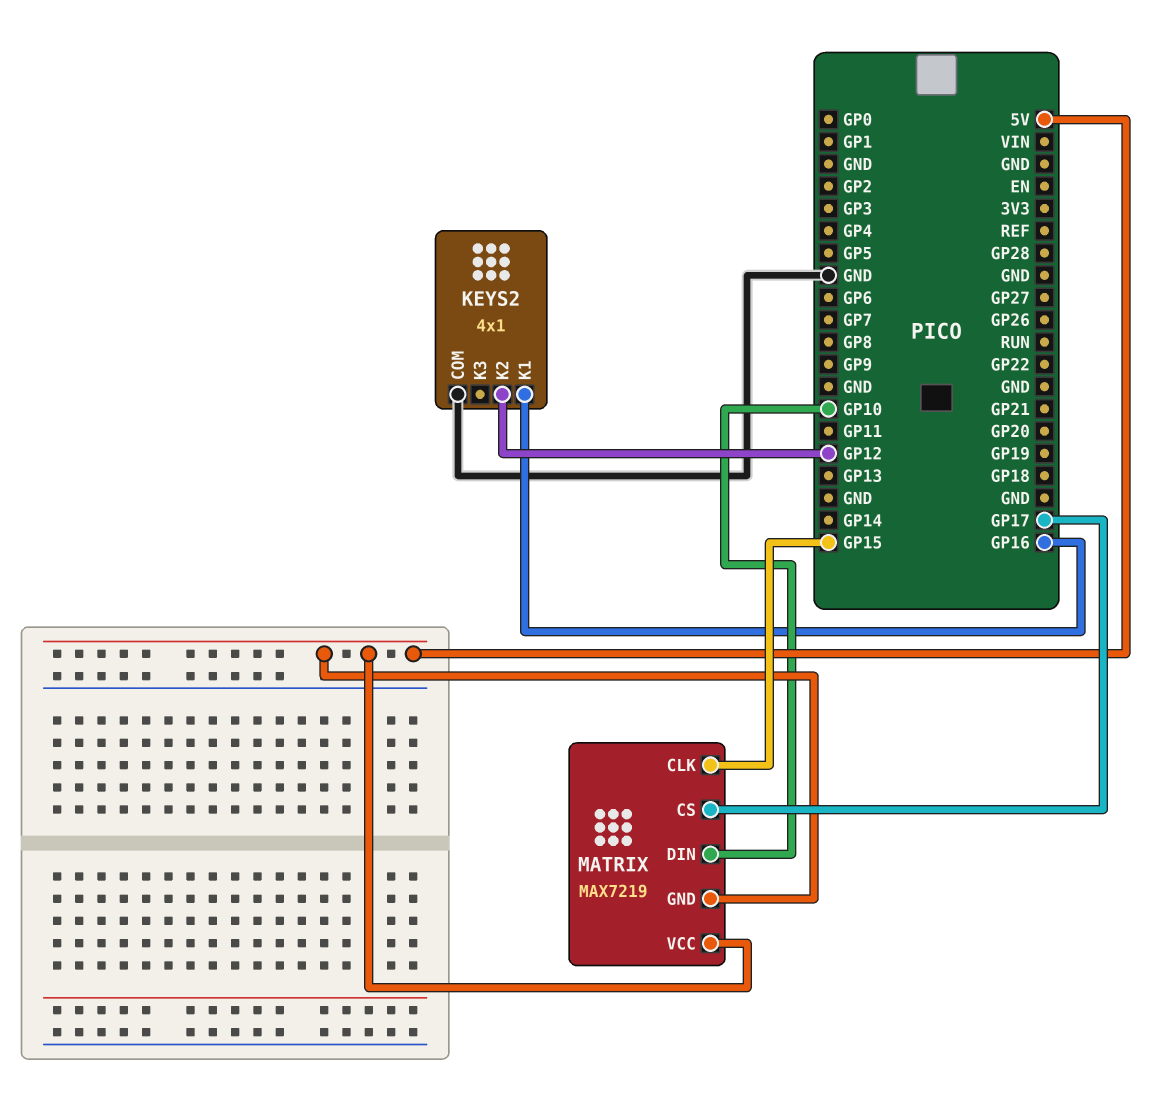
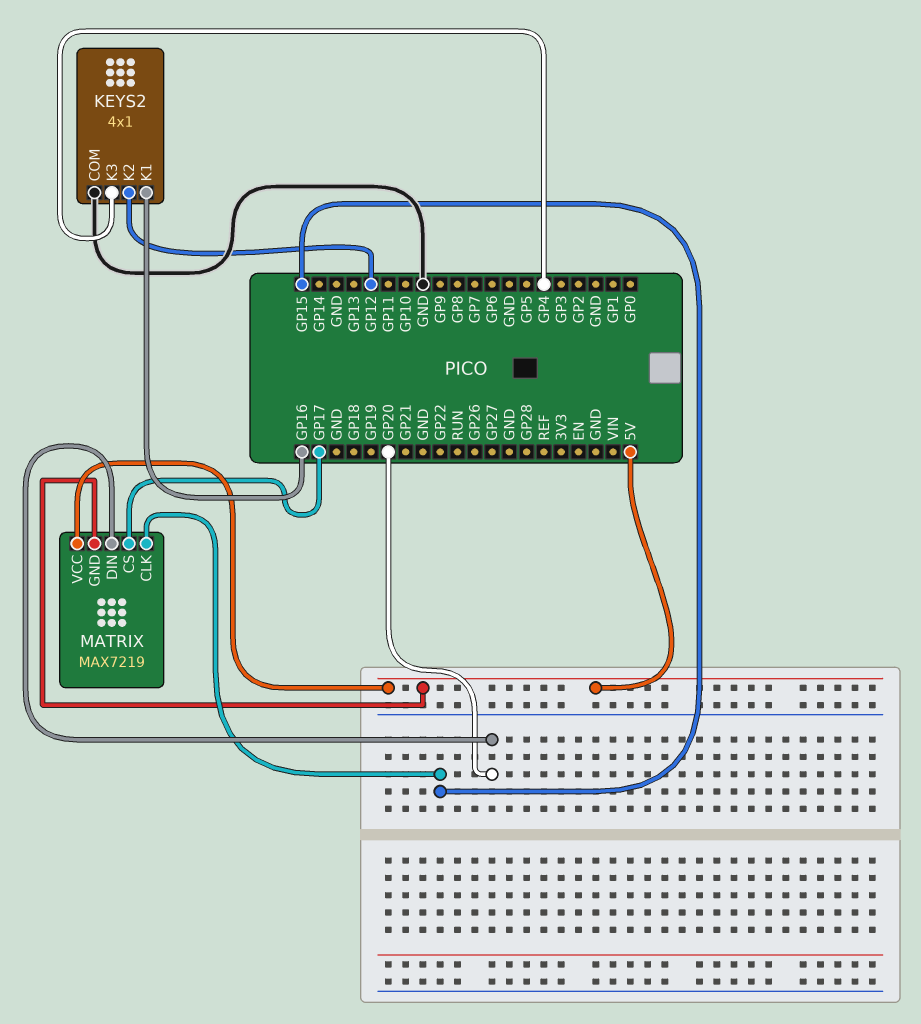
KEYS2 pin K3: none -> GP4
MATRIX pin DIN: GP10 -> GP20

